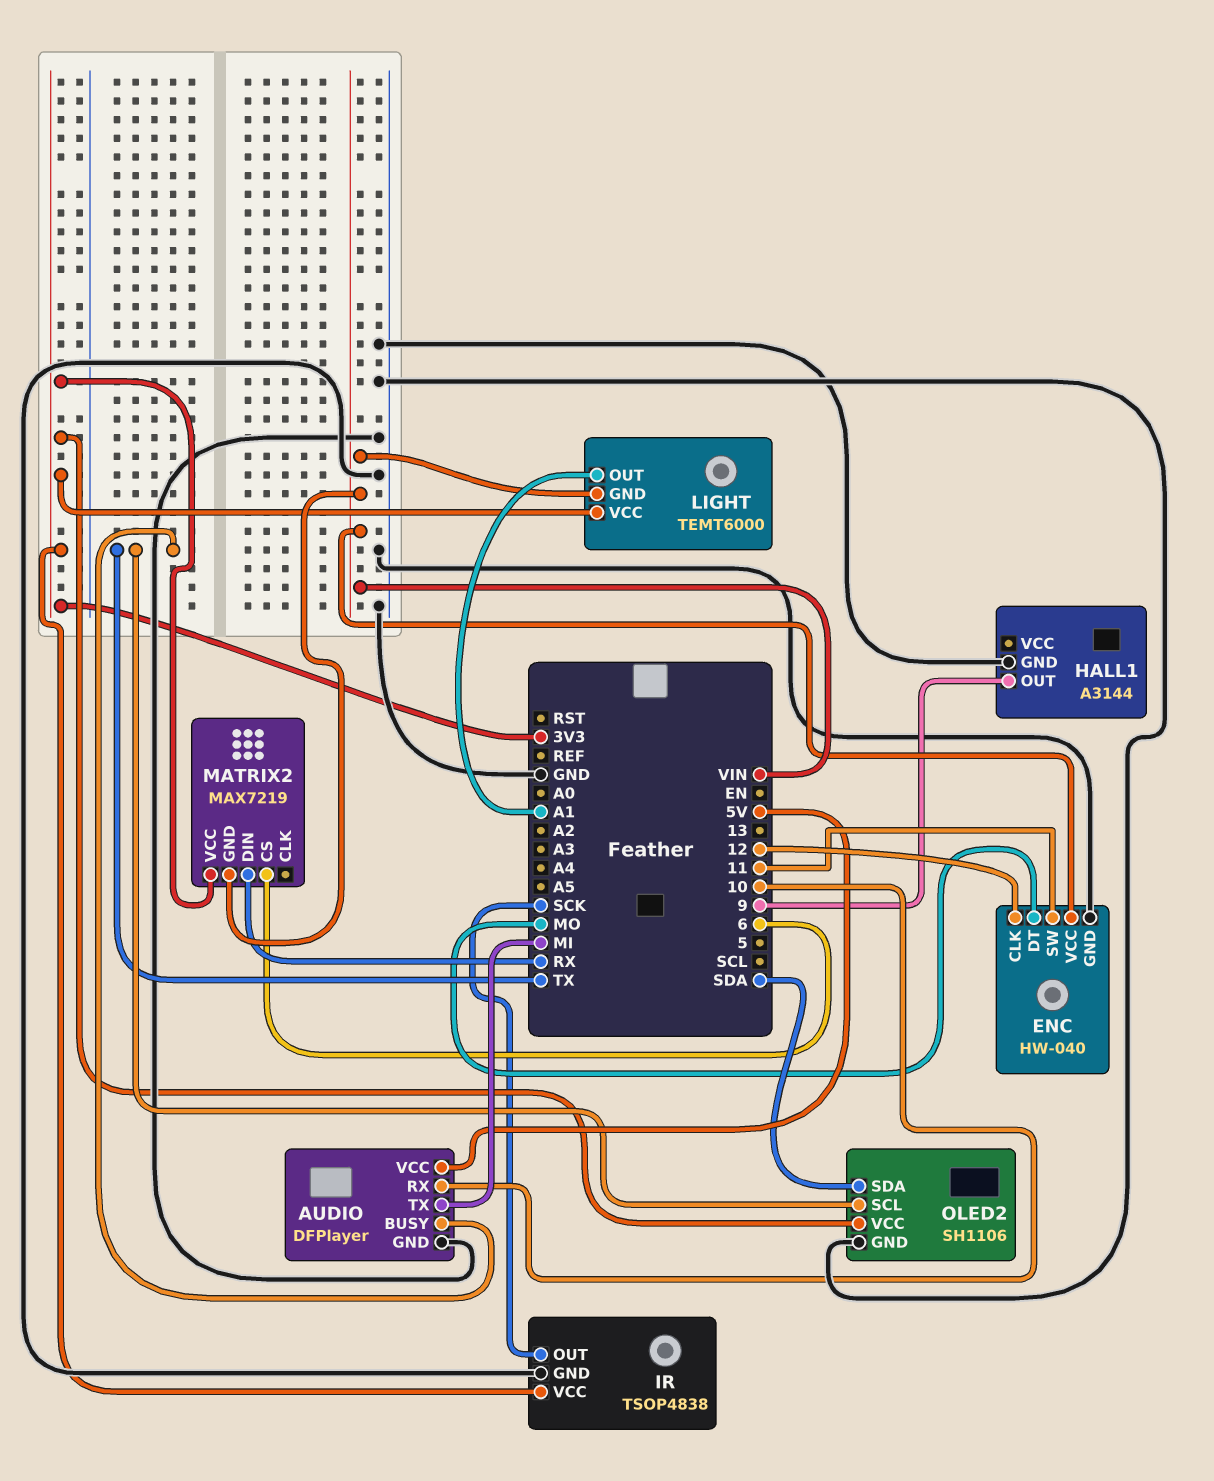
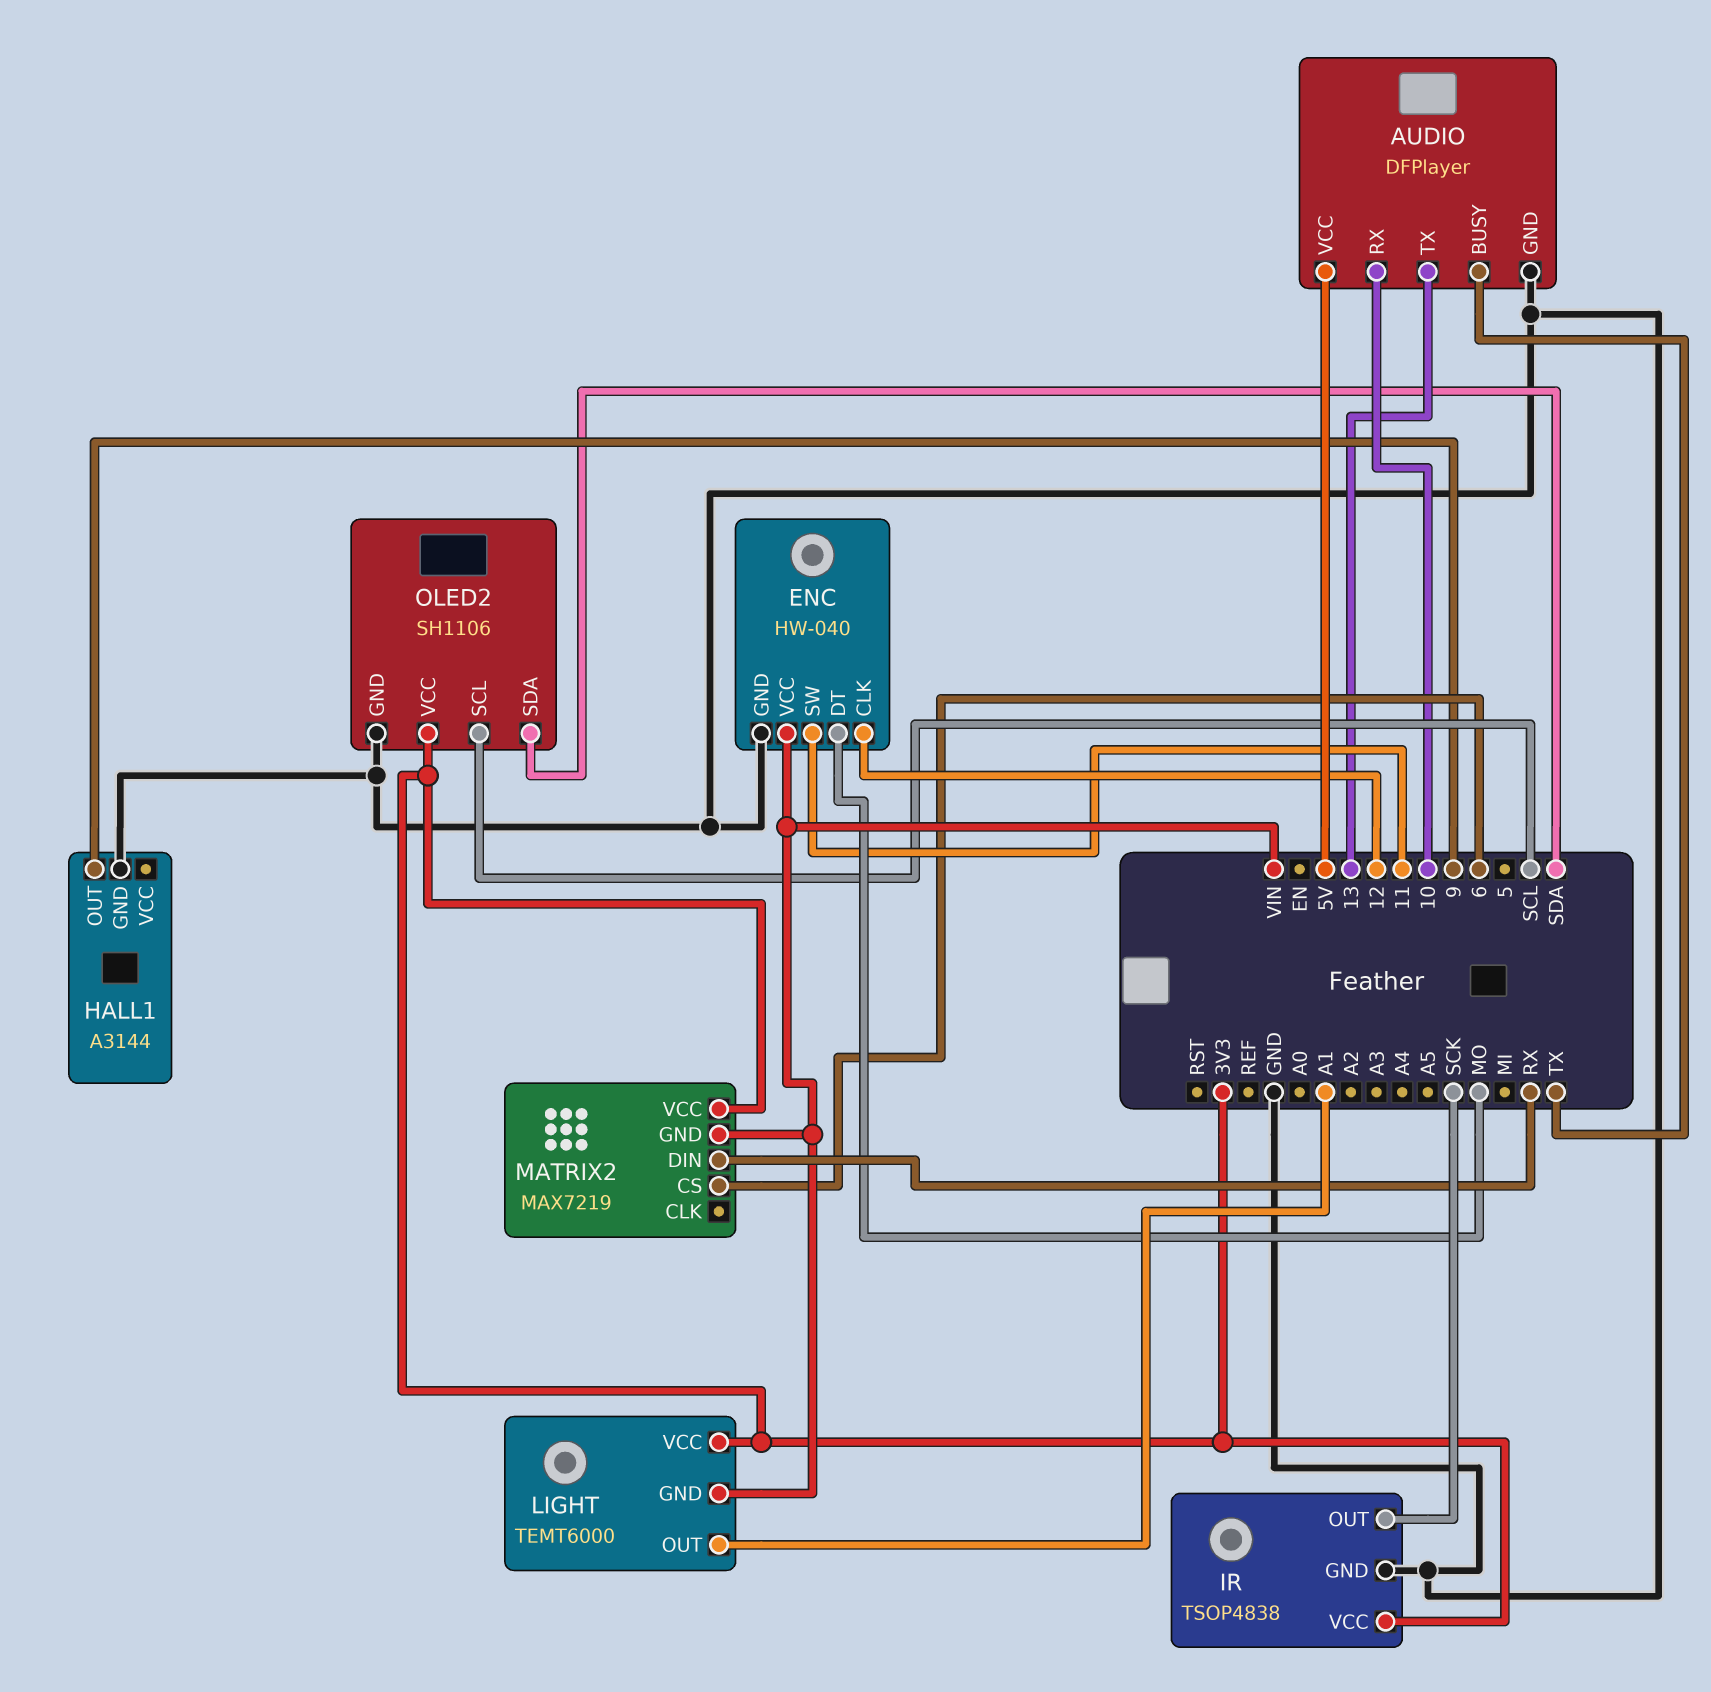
AUDIO pin TX: MI -> 13
OLED2 pin SCL: TX -> SCL

